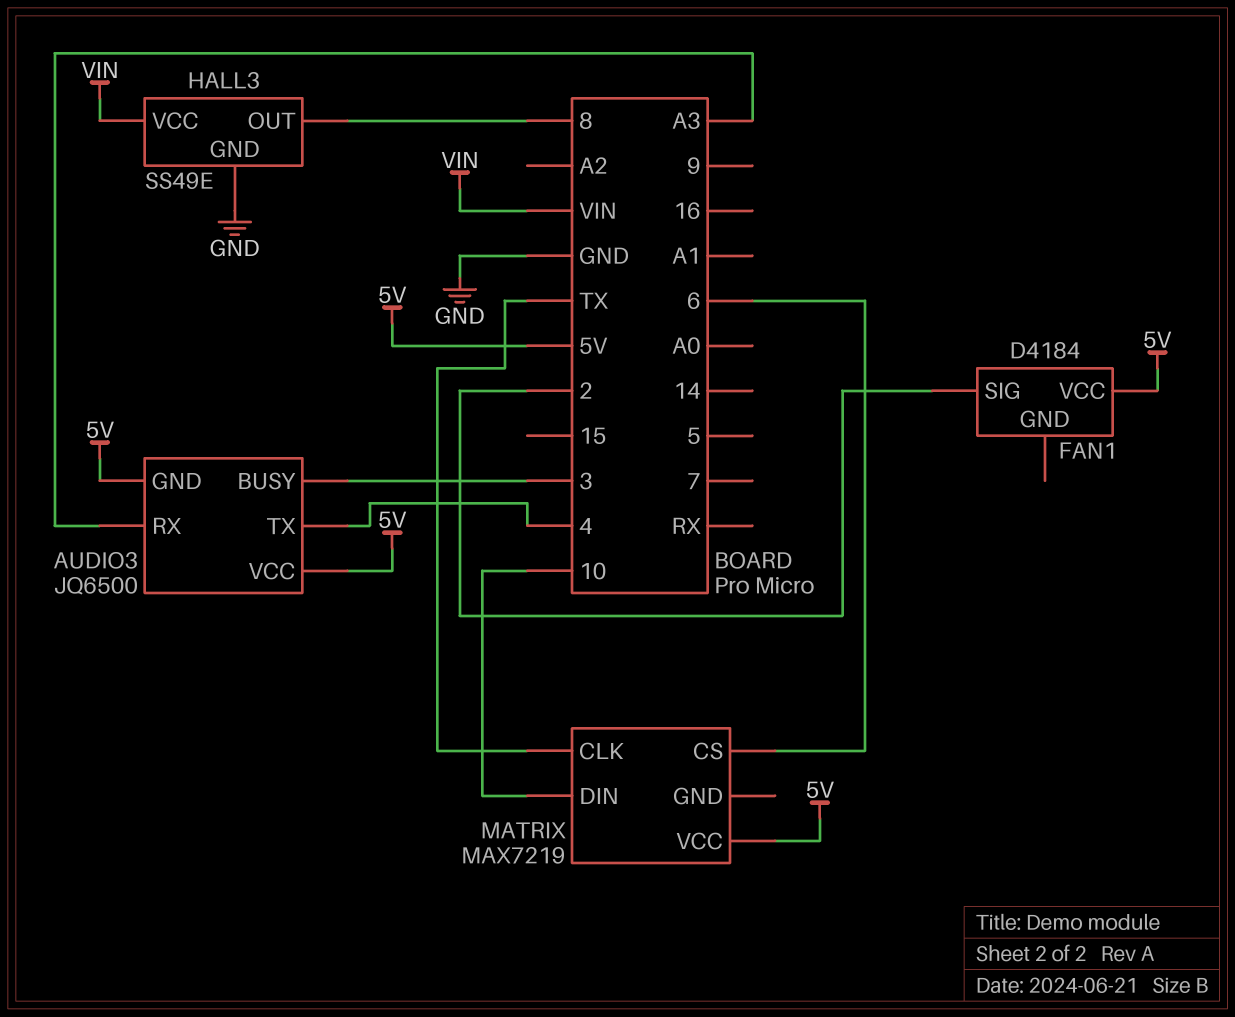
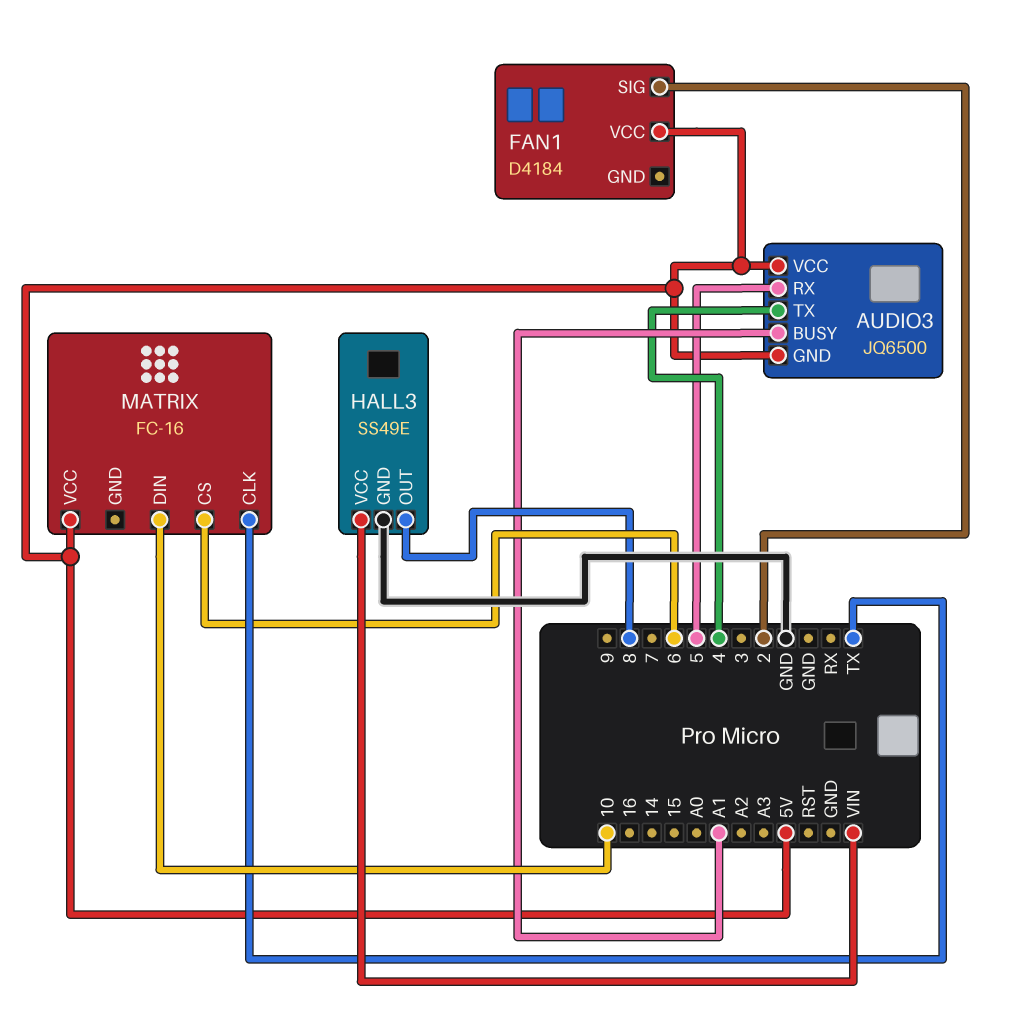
AUDIO3 pin BUSY: 3 -> A1
AUDIO3 pin RX: A3 -> 5
MATRIX: MAX7219 -> FC-16

